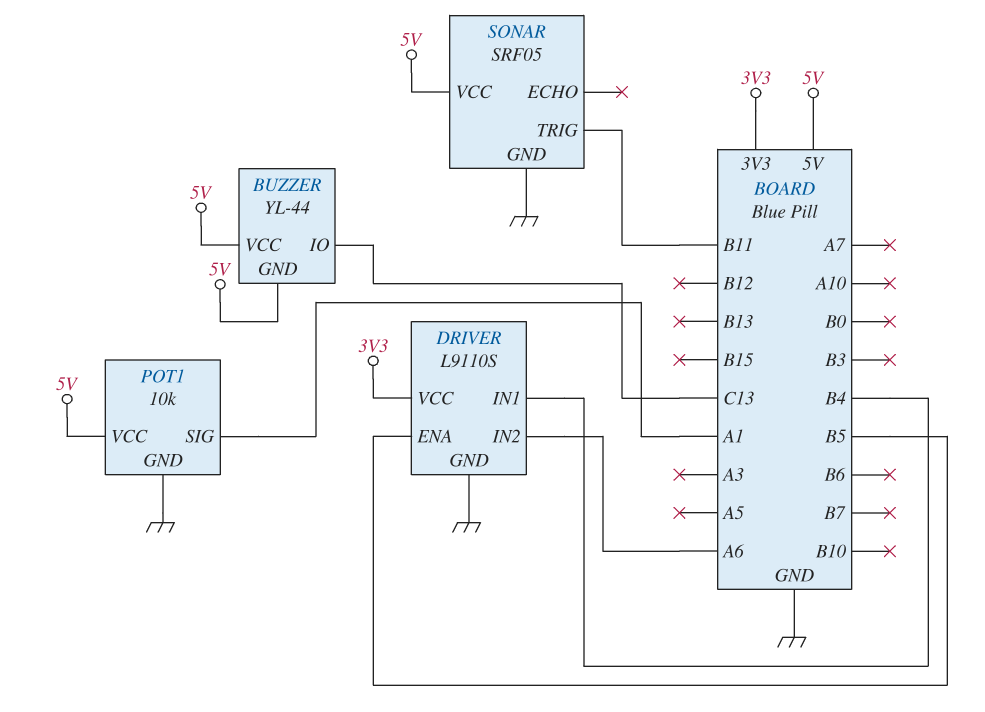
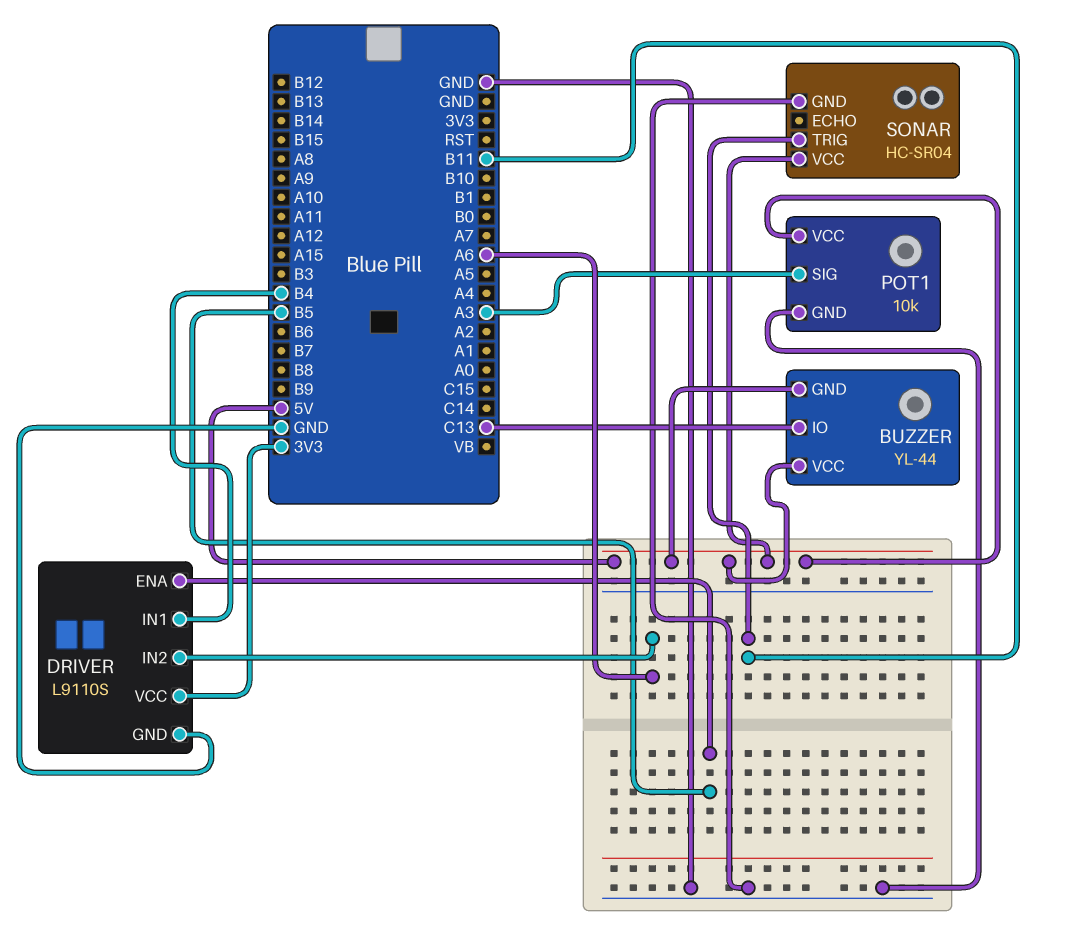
POT1 pin SIG: A1 -> A3
SONAR: SRF05 -> HC-SR04

